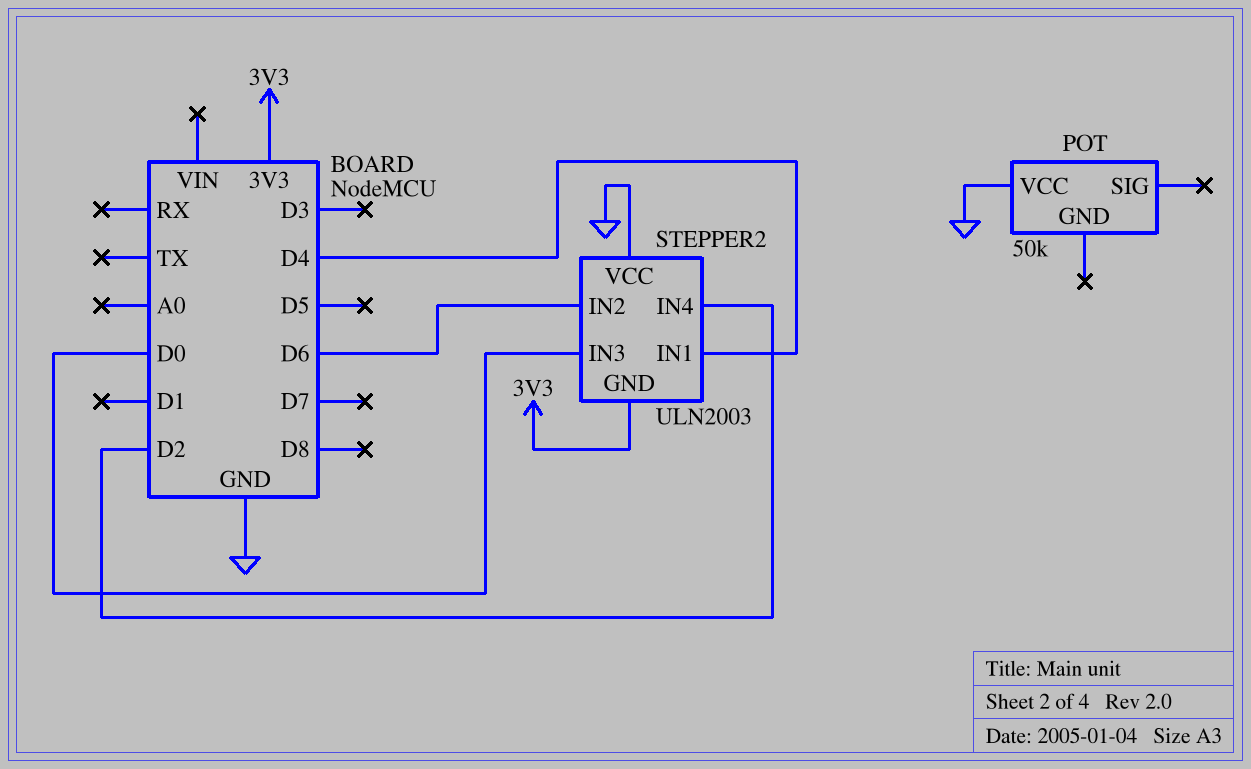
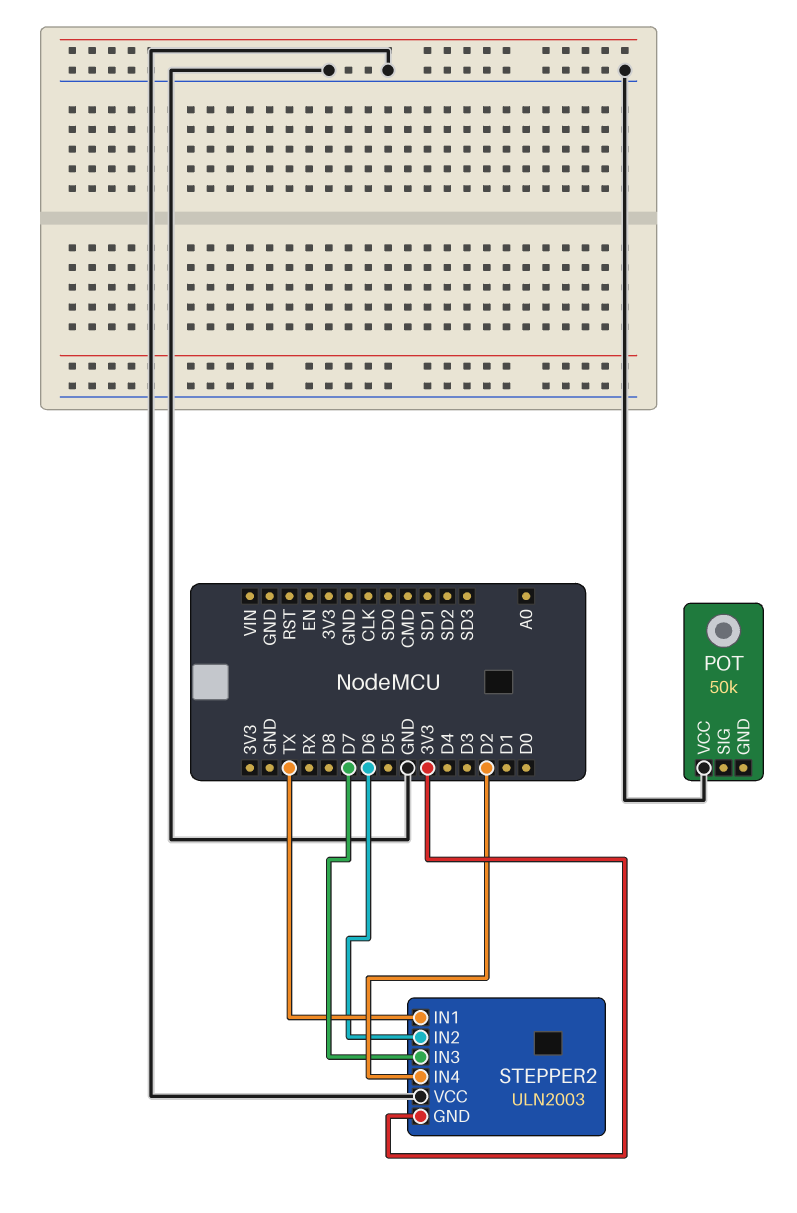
STEPPER2 pin IN1: D4 -> TX
STEPPER2 pin IN3: D0 -> D7

